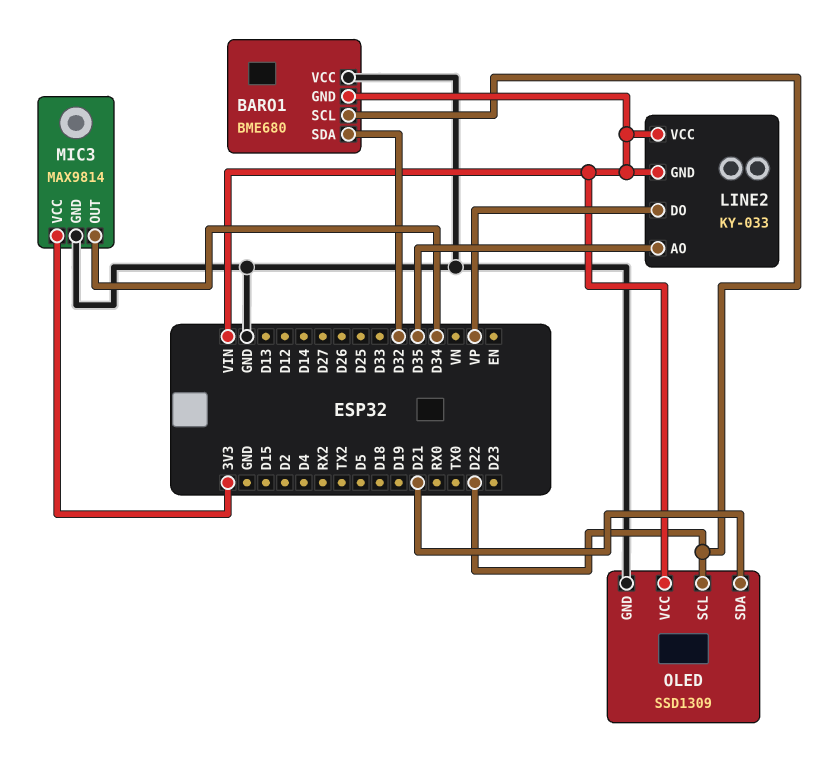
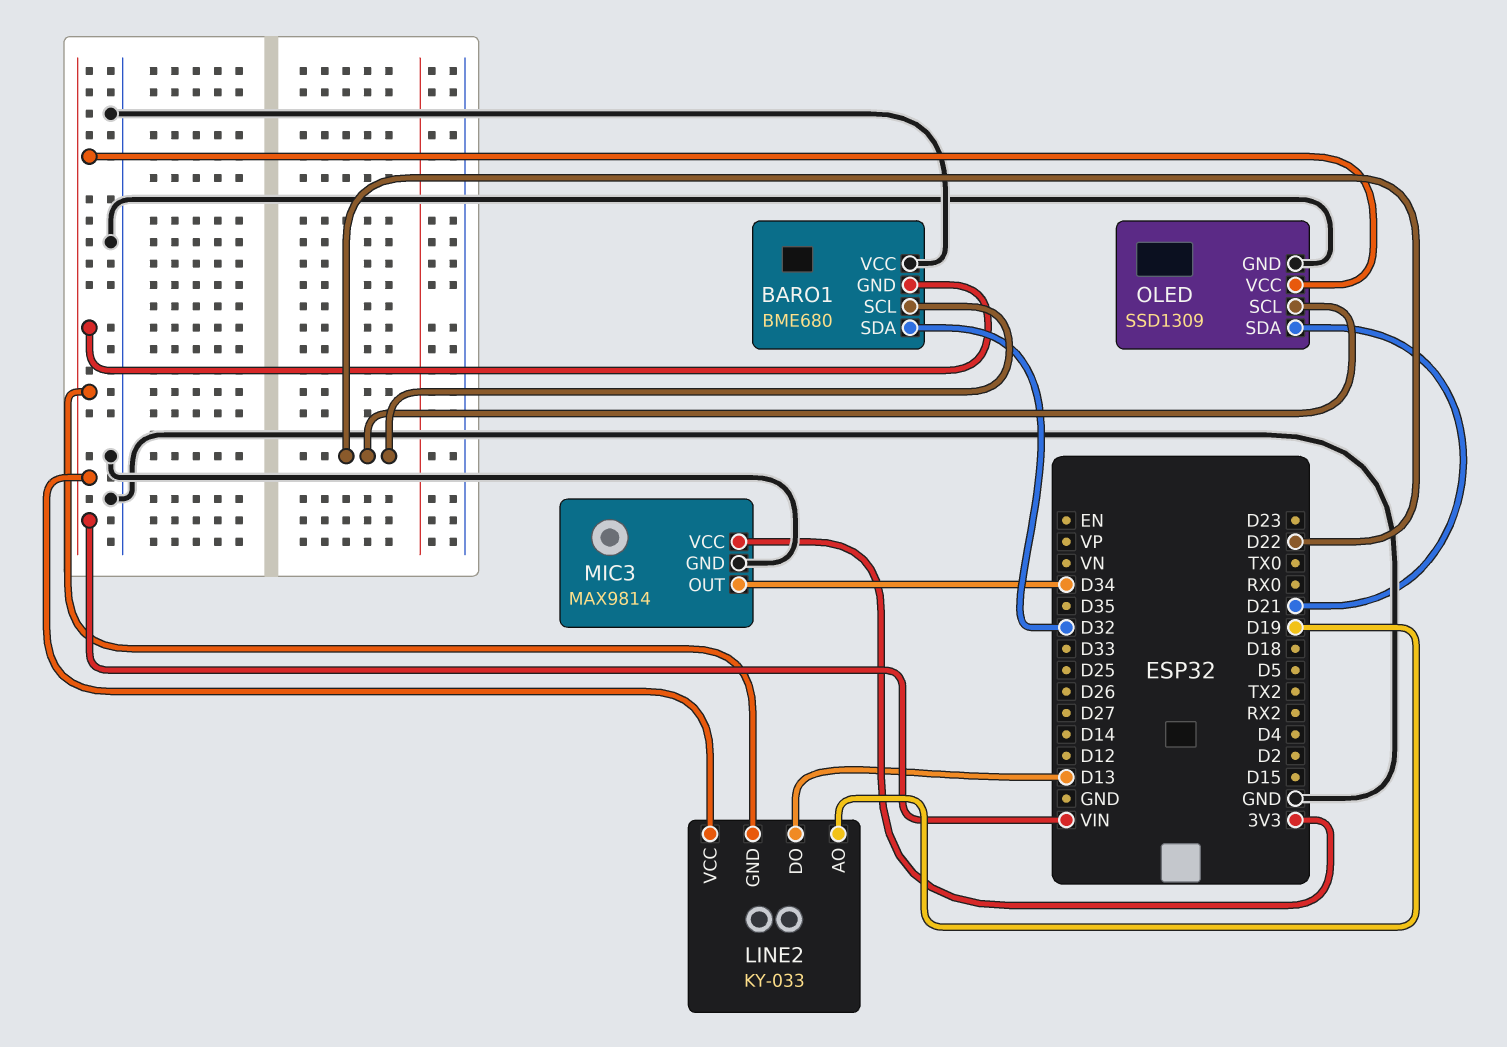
LINE2 pin AO: D35 -> D19
LINE2 pin DO: VP -> D13

